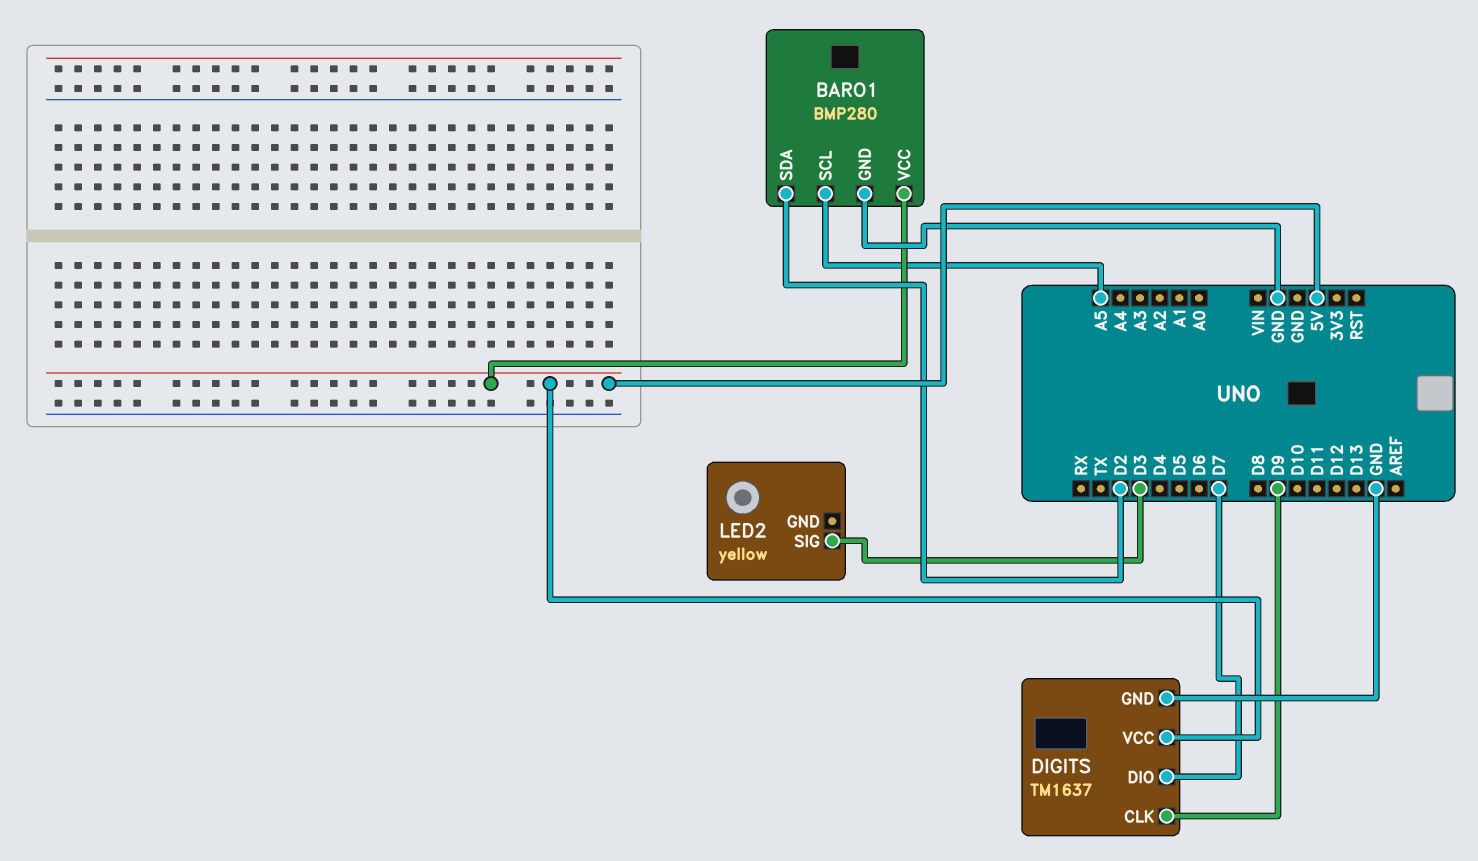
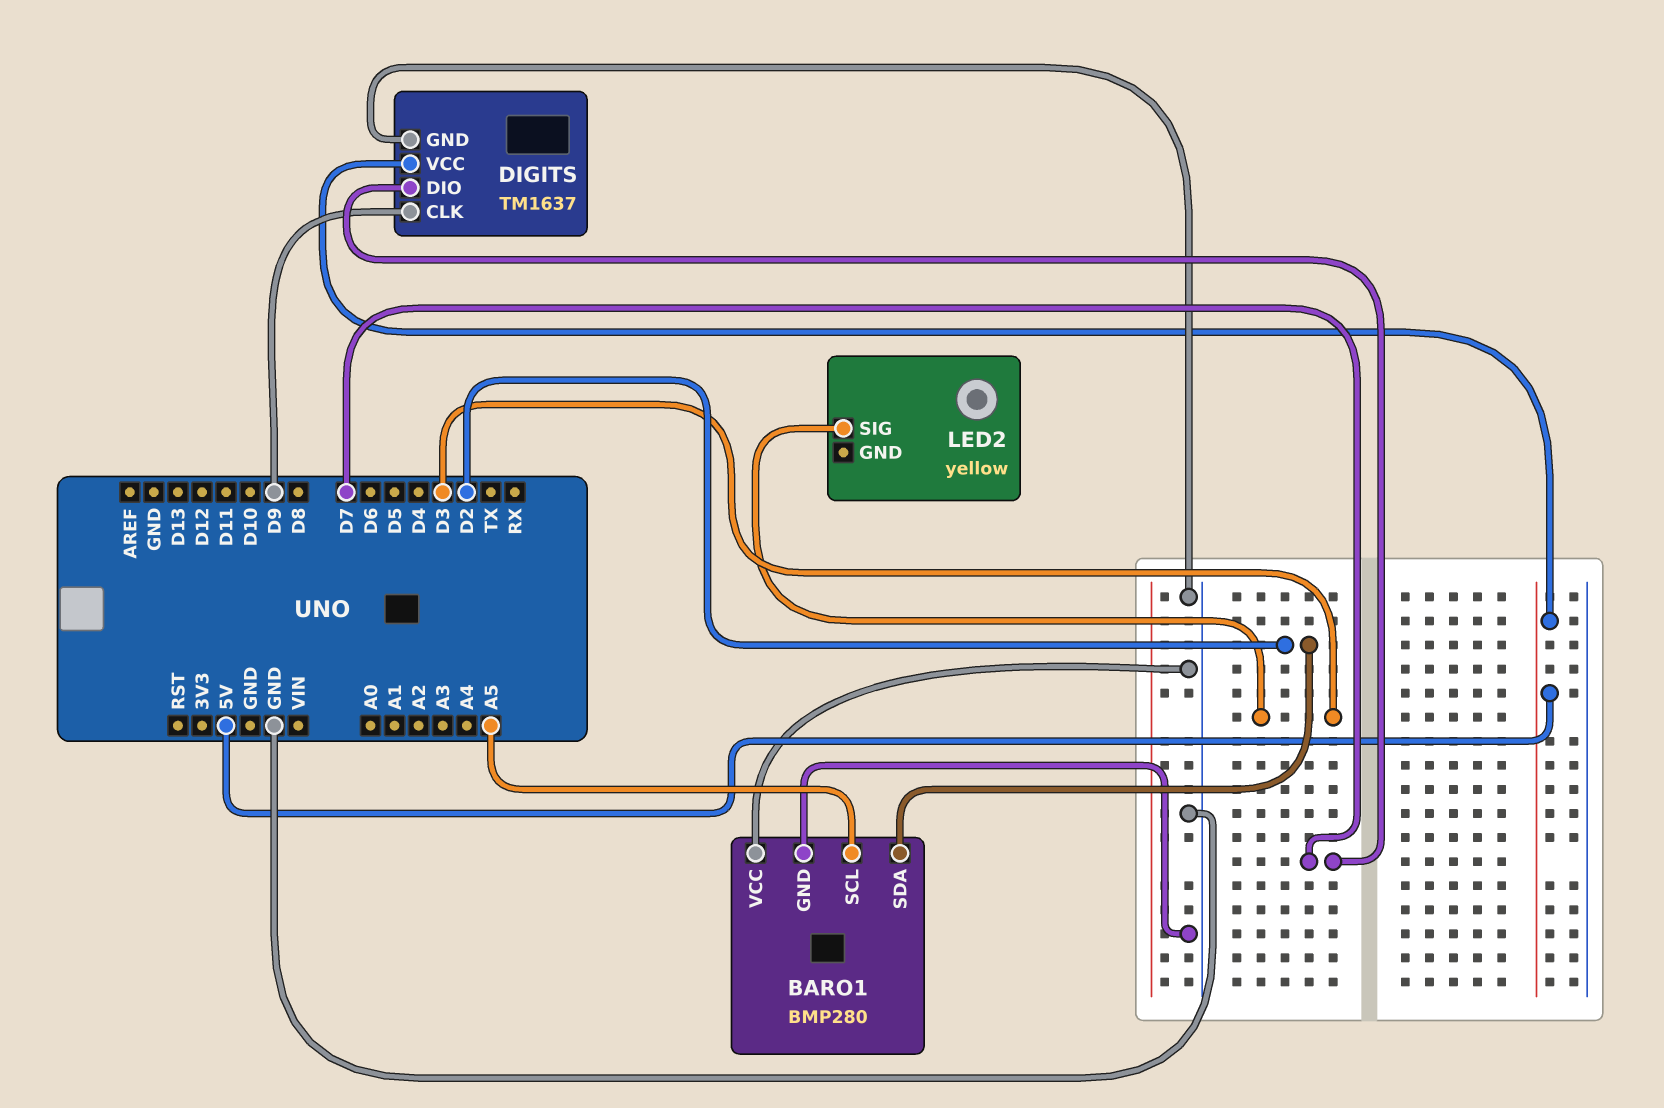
BARO1 pin VCC: 5V -> GND

